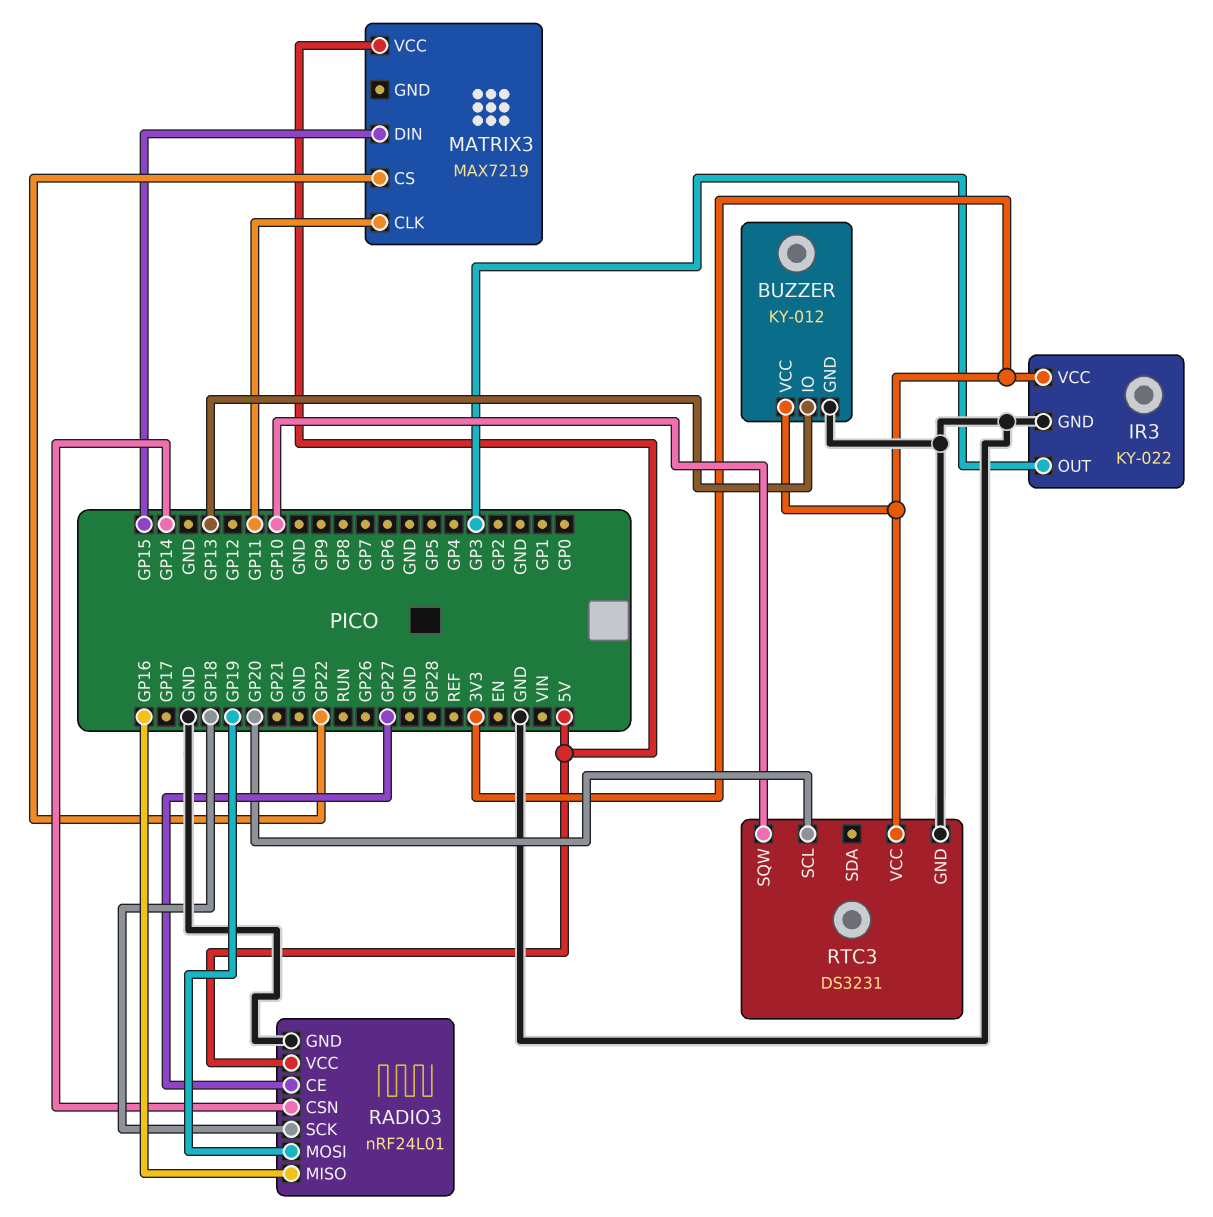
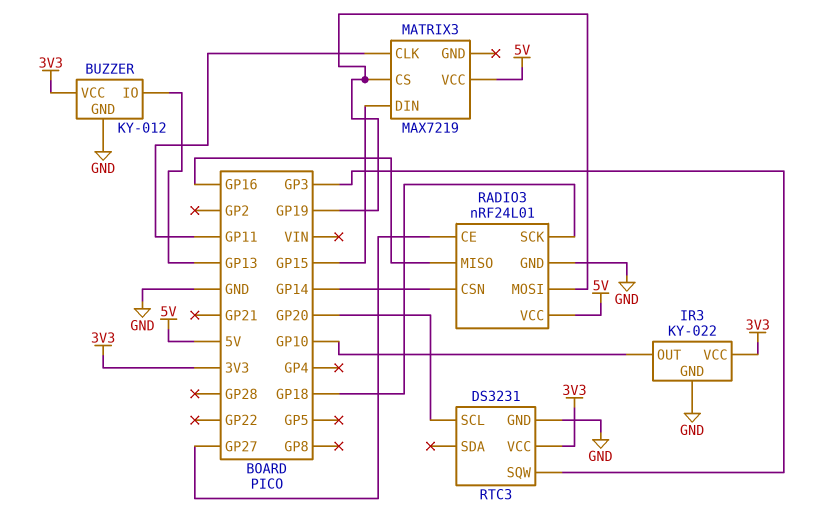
IR3 pin OUT: GP3 -> GP10
MATRIX3 pin CS: GP22 -> GP19
RTC3 pin SQW: GP10 -> GP3

